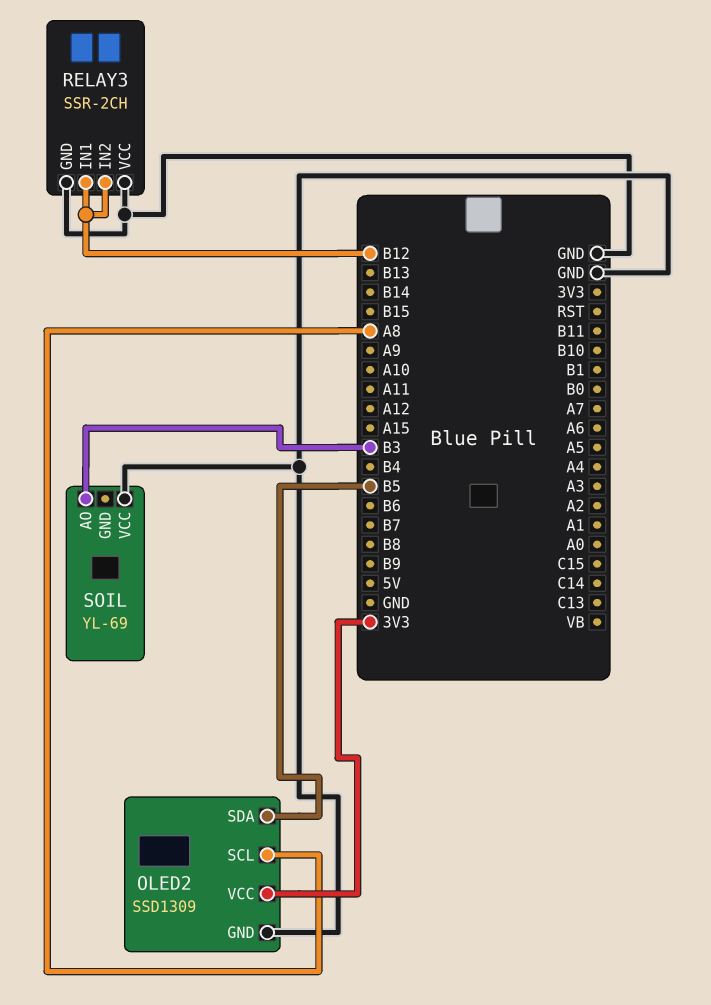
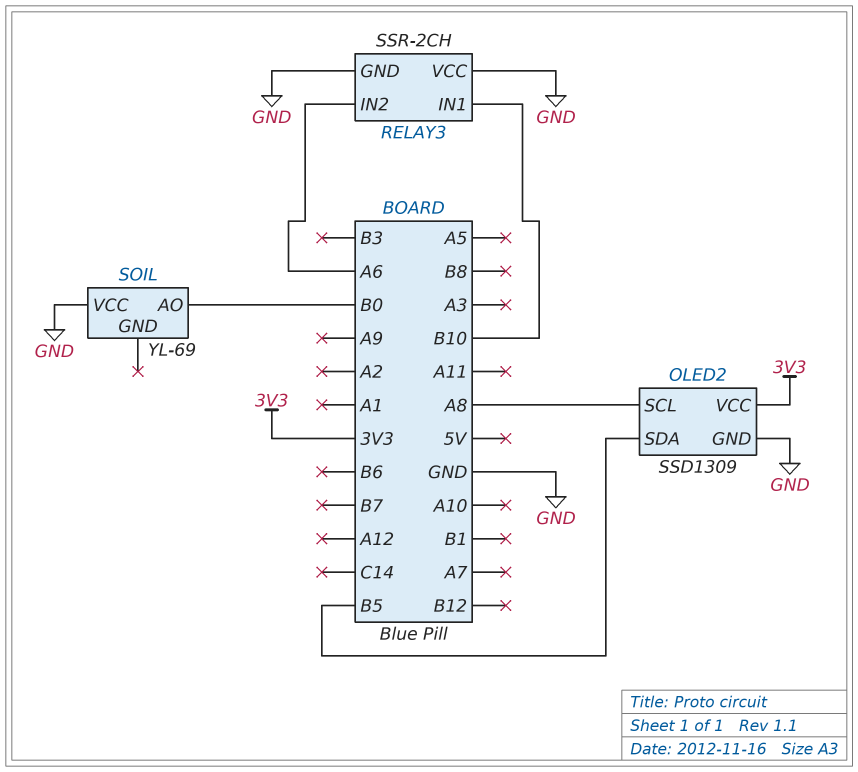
RELAY3 pin IN1: B12 -> B10
RELAY3 pin IN2: B12 -> A6
SOIL pin AO: B3 -> B0

